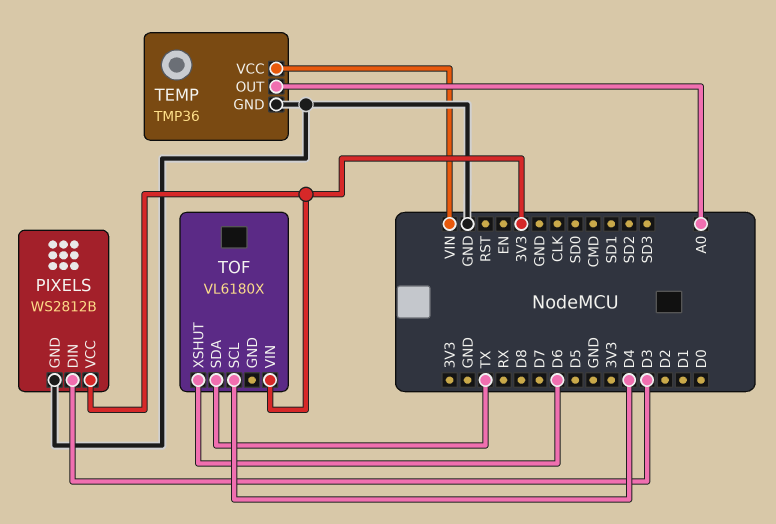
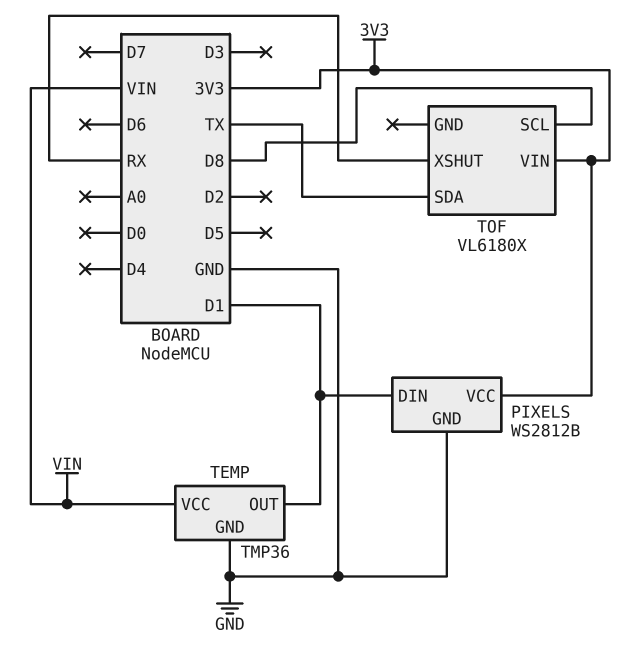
PIXELS pin DIN: D3 -> D1
TEMP pin OUT: A0 -> D1
TOF pin SCL: D4 -> D8
TOF pin XSHUT: D6 -> RX

